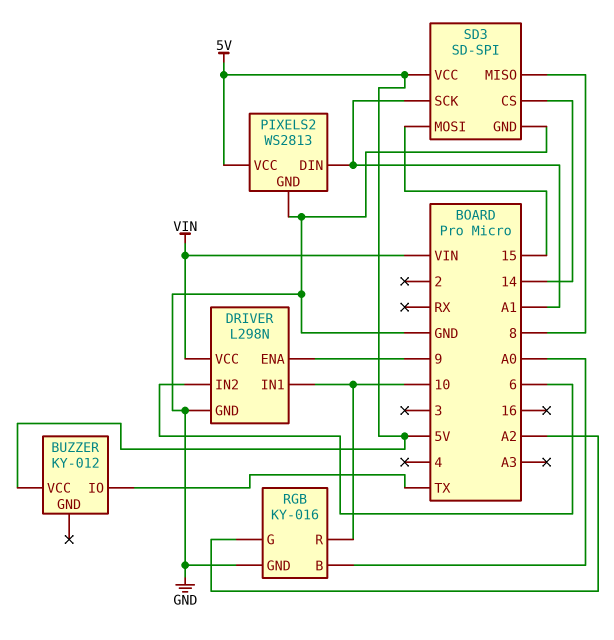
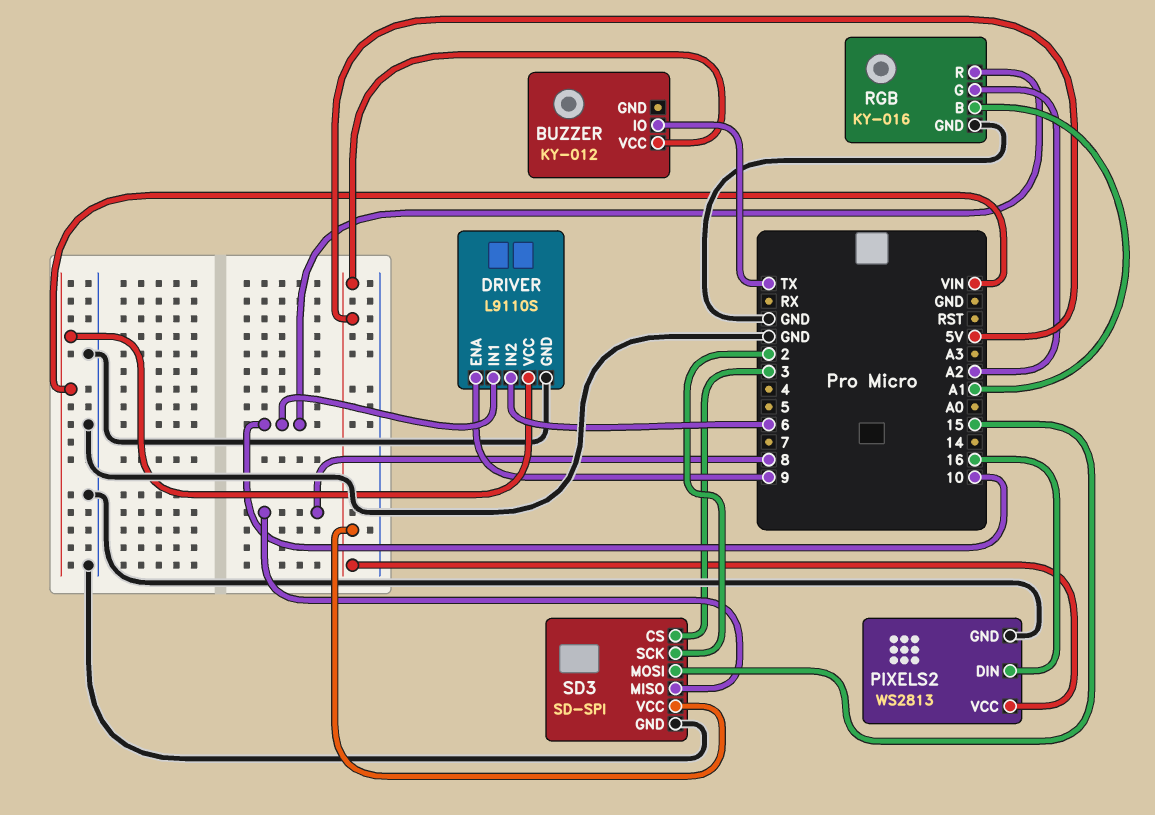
DRIVER: L298N -> L9110S
PIXELS2 pin DIN: A1 -> 16
RGB pin B: A0 -> A1
SD3 pin CS: 14 -> 3
SD3 pin SCK: A1 -> 2

